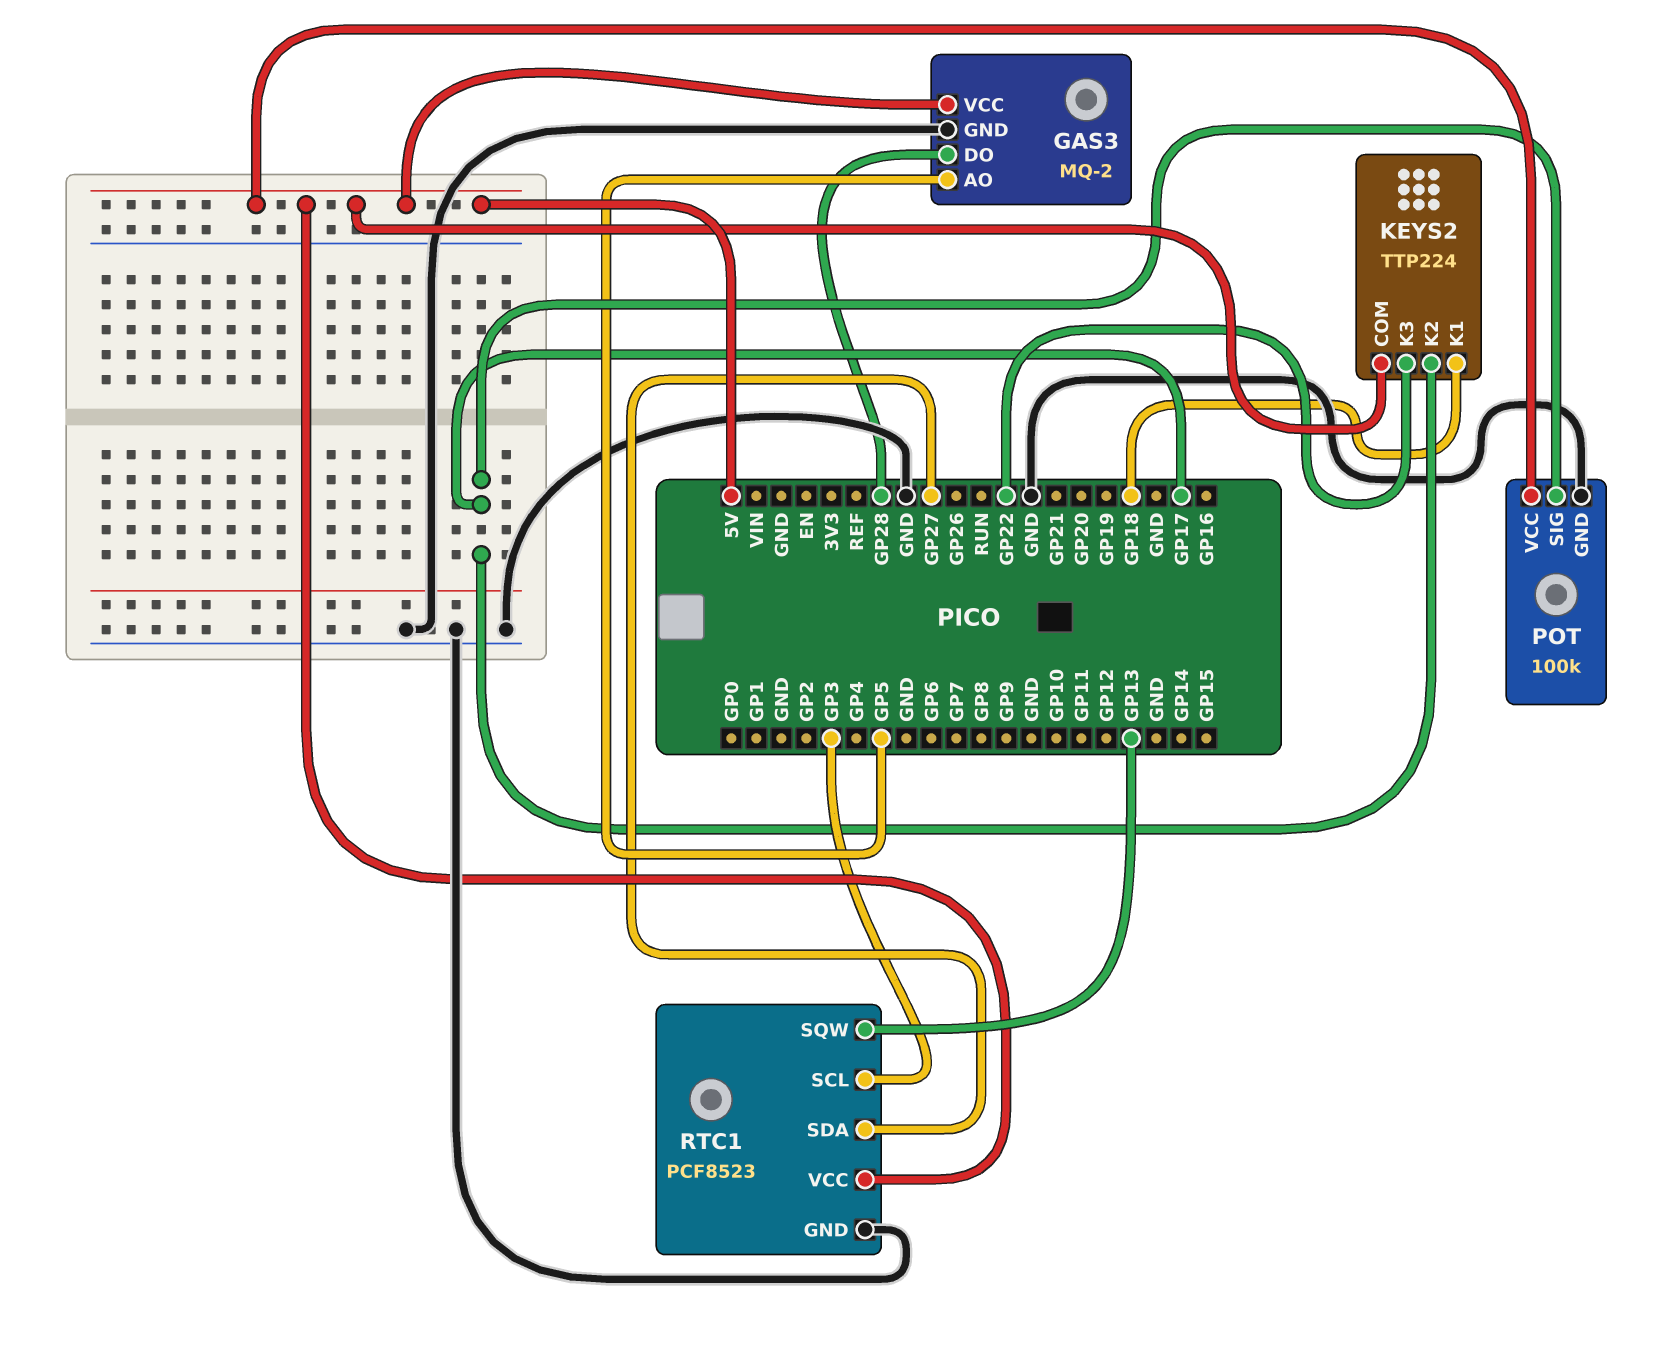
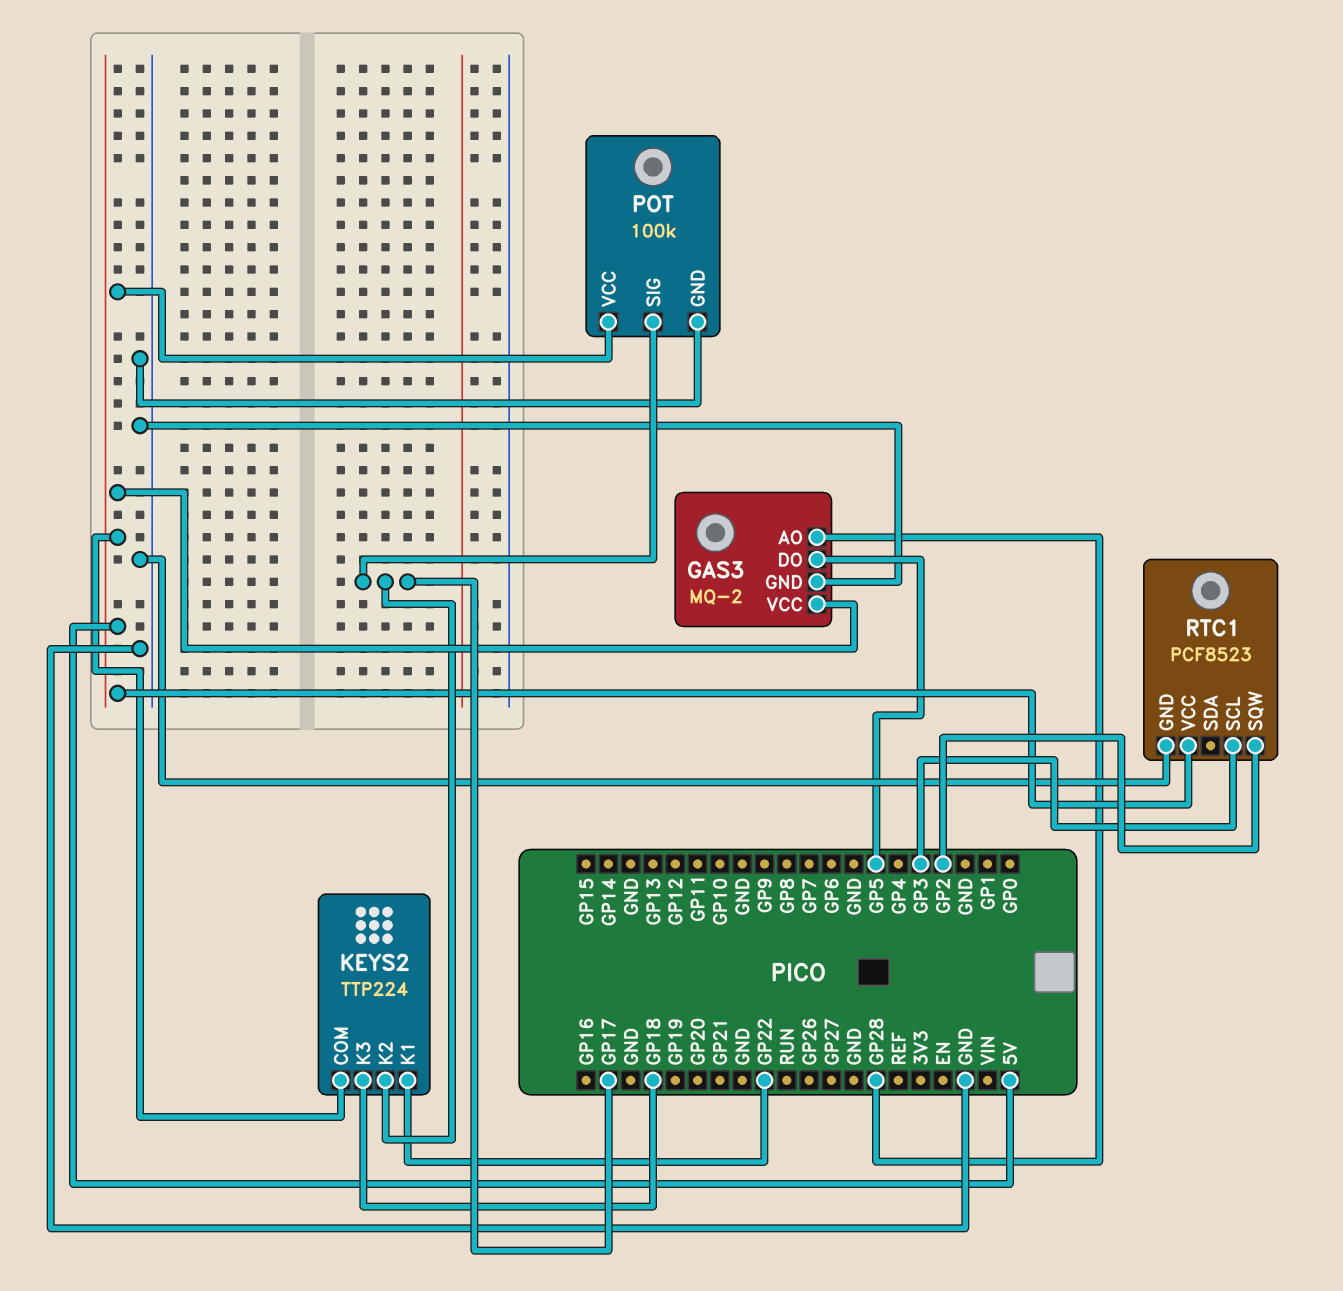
GAS3 pin AO: GP5 -> GP28
GAS3 pin DO: GP28 -> GP5
KEYS2 pin K1: GP18 -> GP22
KEYS2 pin K3: GP22 -> GP18
RTC1 pin SDA: GP27 -> none
RTC1 pin SQW: GP13 -> GP2

